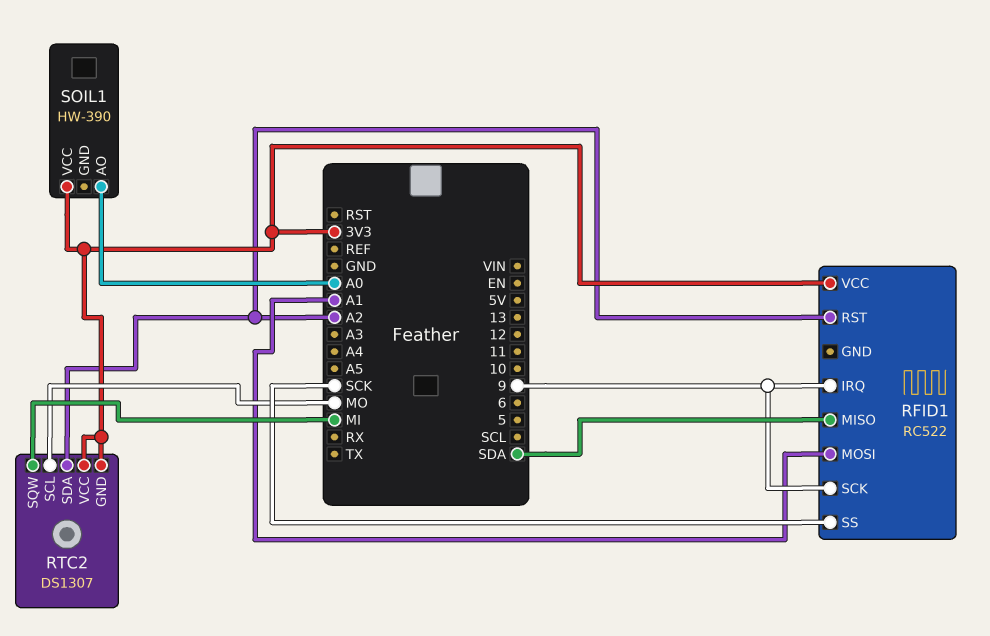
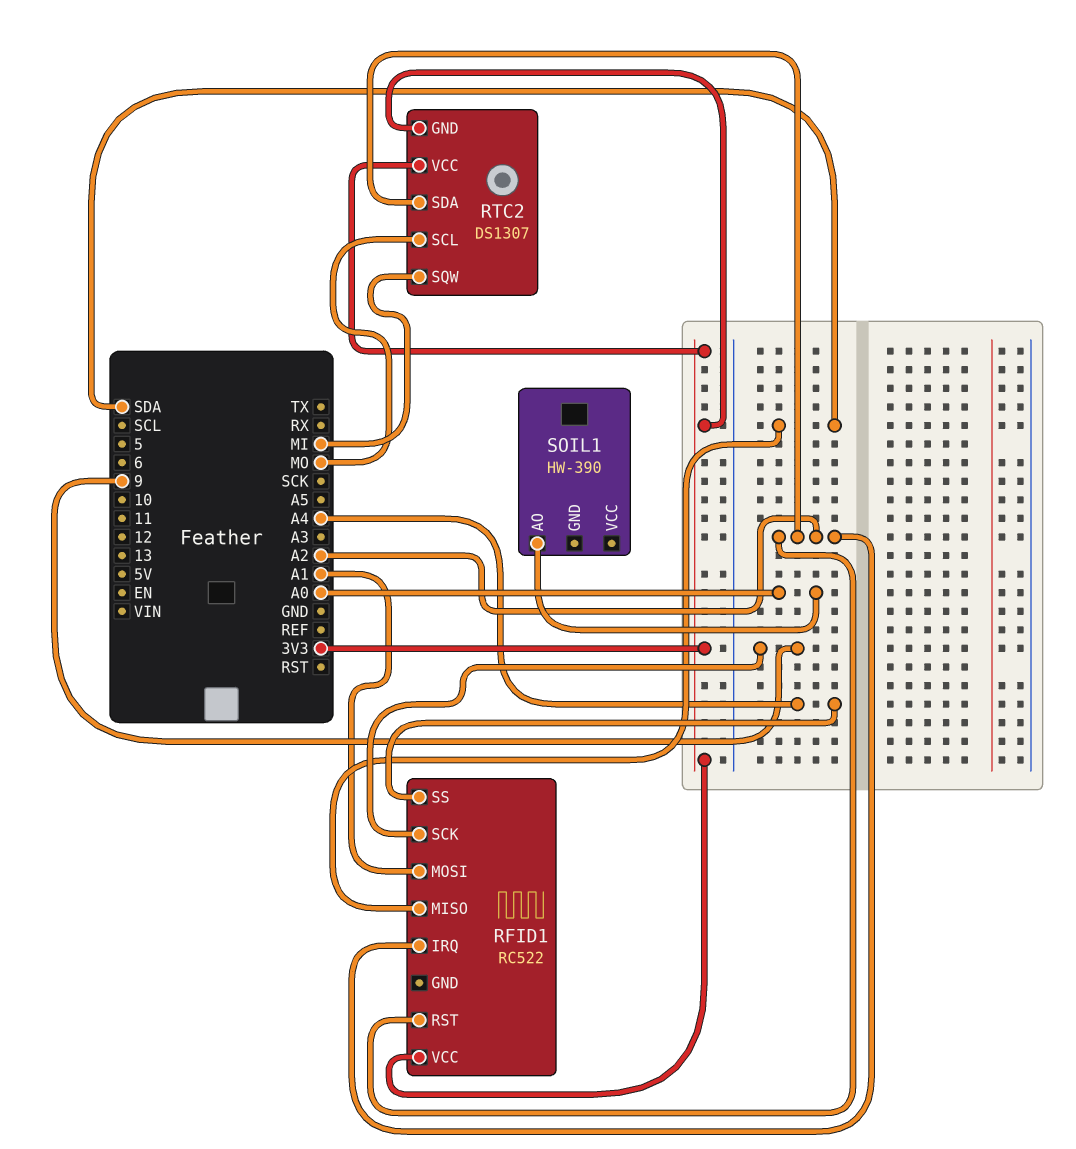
RFID1 pin IRQ: 9 -> A2
RFID1 pin SS: SCK -> A4
SOIL1 pin VCC: 3V3 -> none

